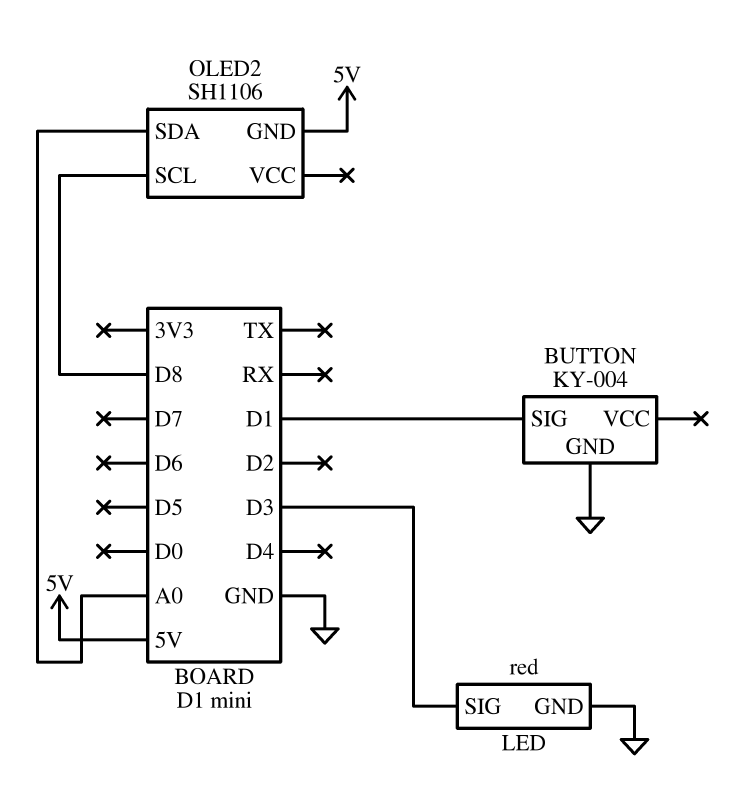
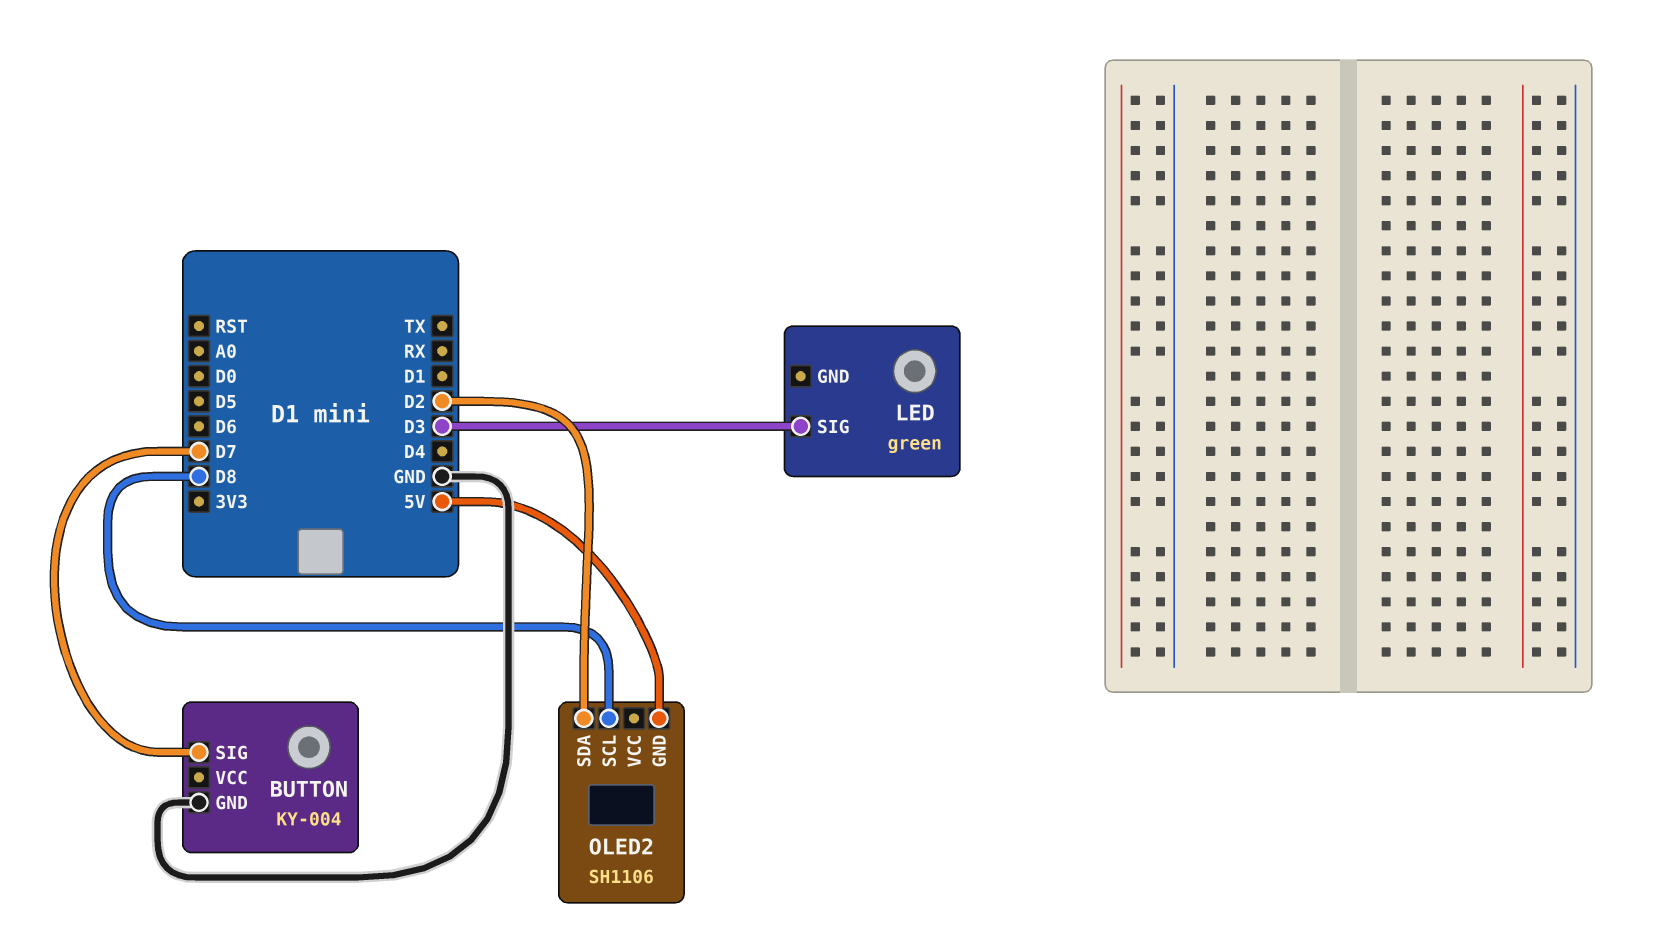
BUTTON pin SIG: D1 -> D7
LED: red -> green
LED pin GND: GND -> none
OLED2 pin SDA: A0 -> D2

